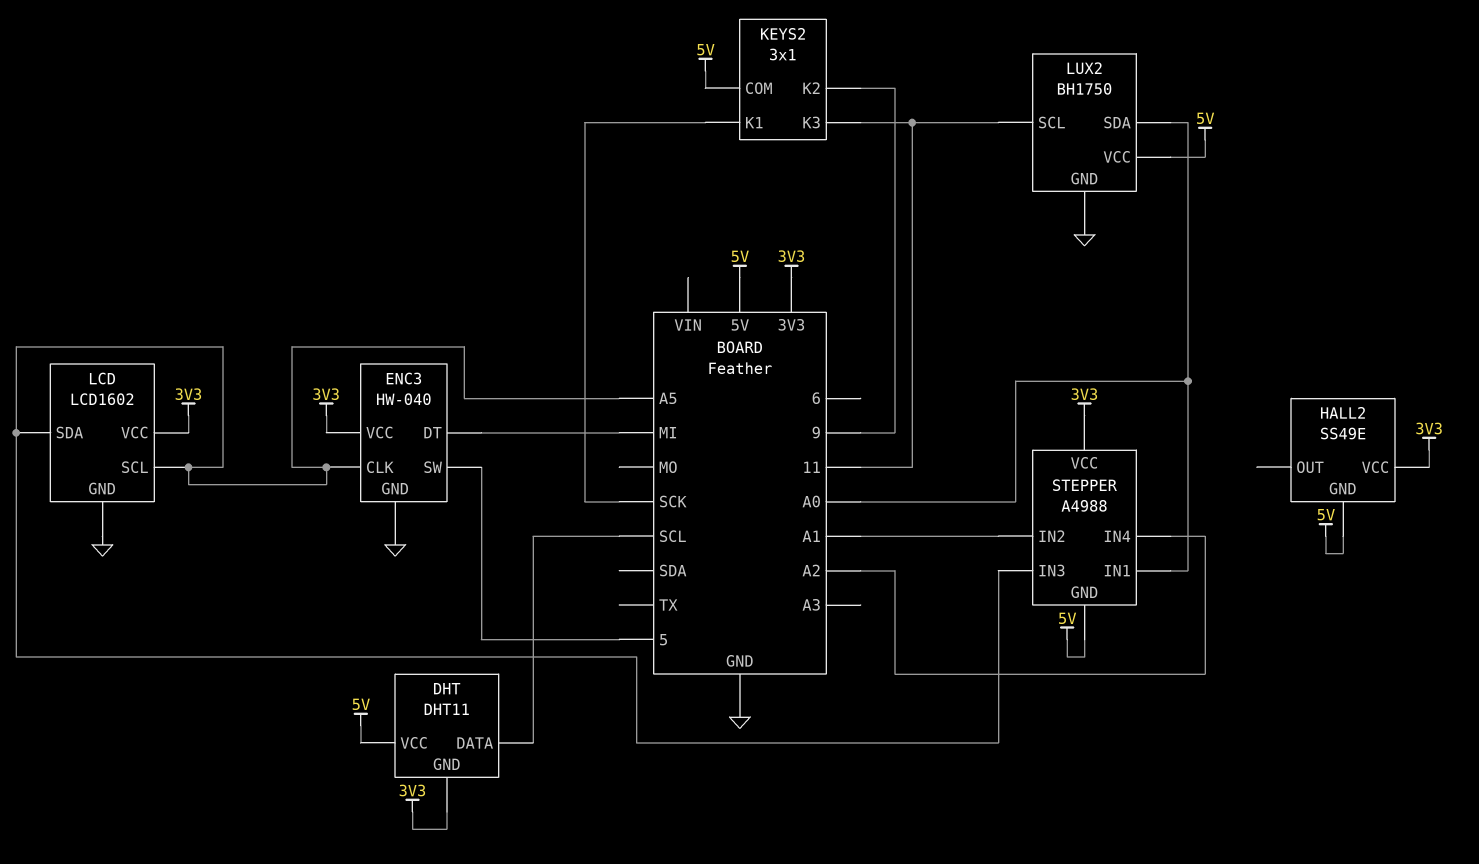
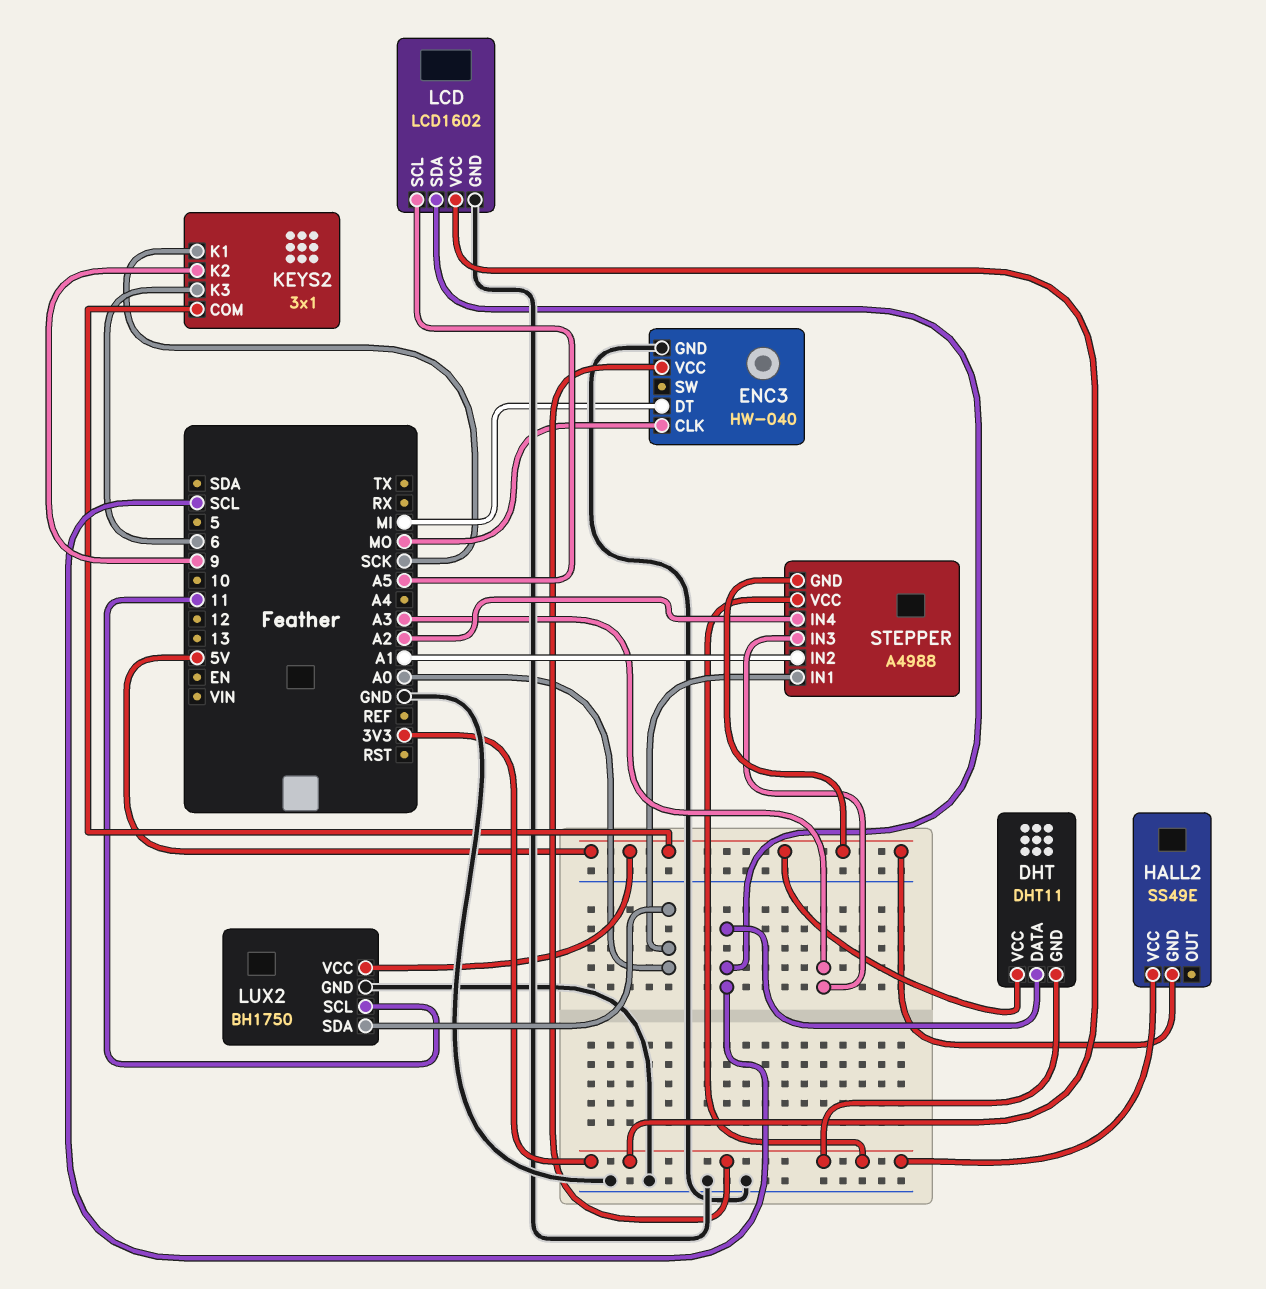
ENC3 pin CLK: A5 -> MO
ENC3 pin SW: 5 -> none
KEYS2 pin K3: 11 -> 6
LCD pin SDA: A5 -> SCL
STEPPER pin IN3: A5 -> A3

